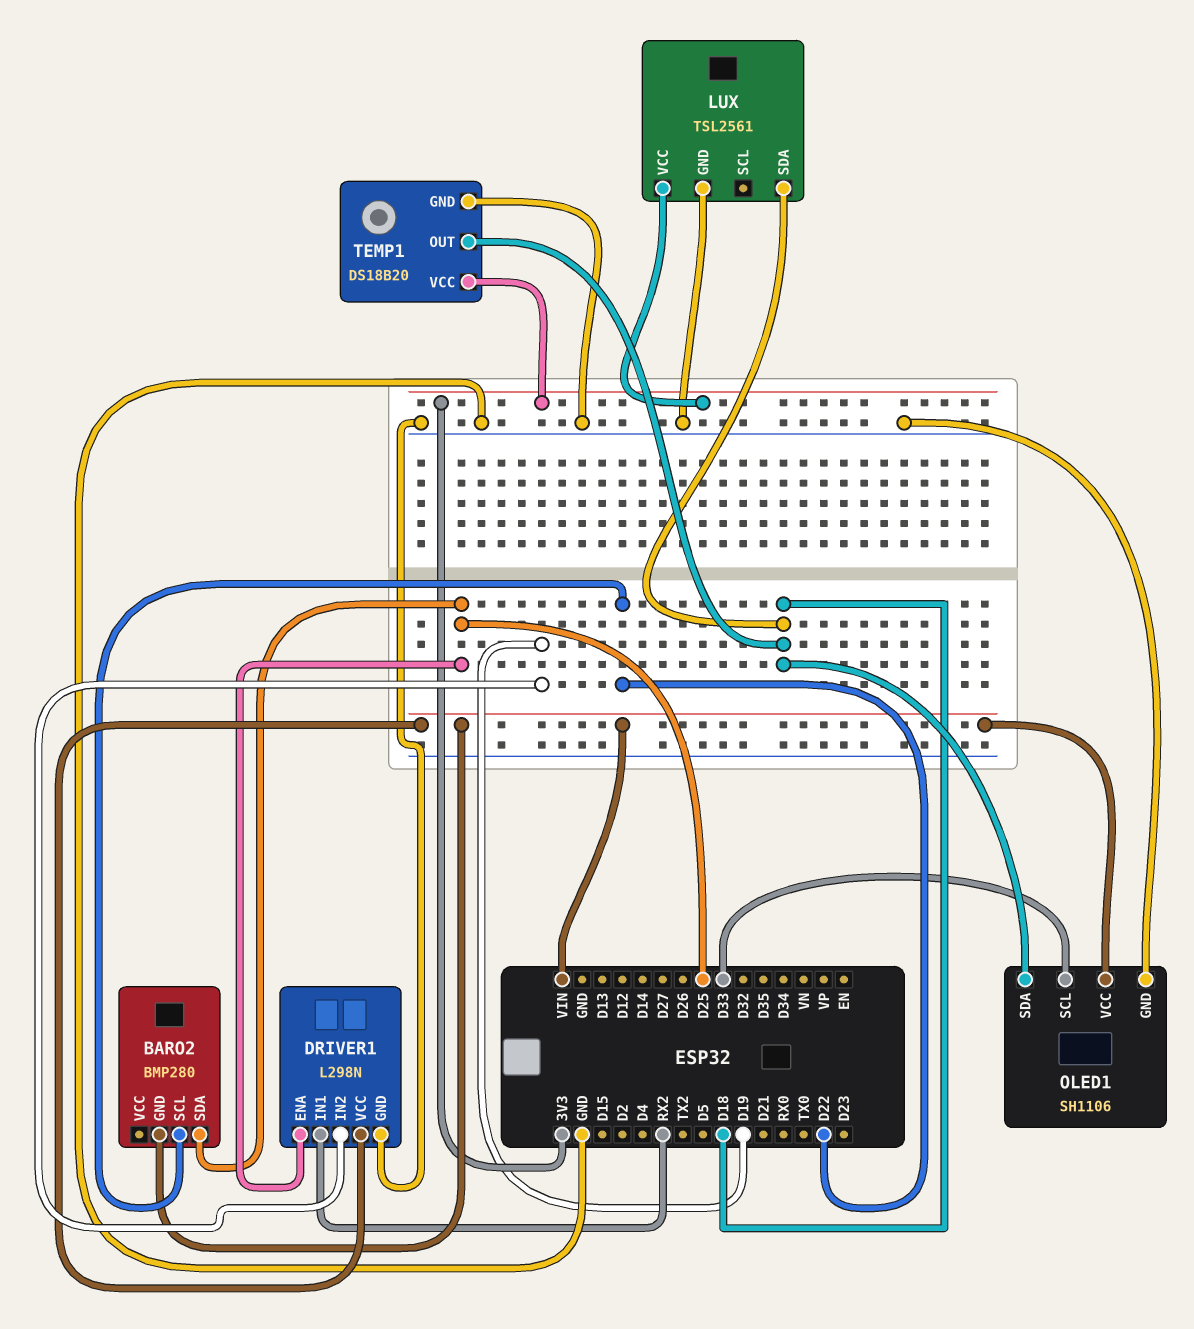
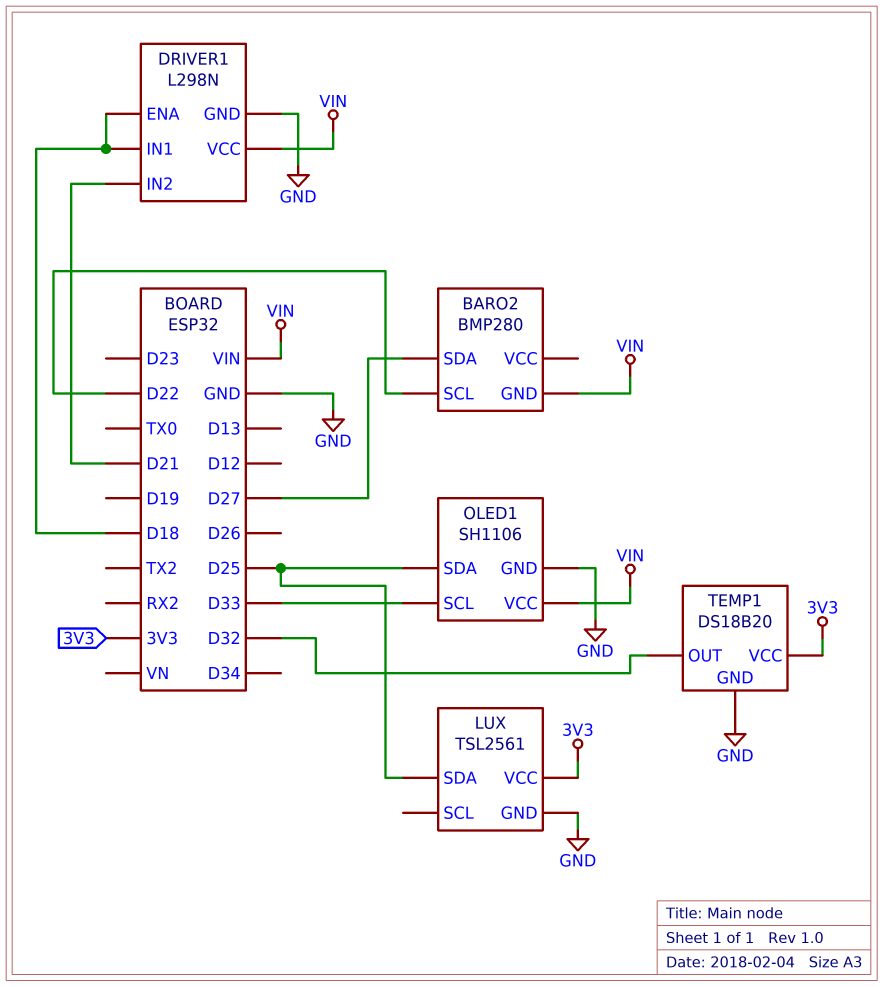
BARO2 pin SDA: D25 -> D27
DRIVER1 pin ENA: D25 -> D18
DRIVER1 pin IN1: RX2 -> D18
DRIVER1 pin IN2: D19 -> D21
LUX pin SDA: D18 -> D25
OLED1 pin SDA: D18 -> D25
TEMP1 pin OUT: D18 -> D32

